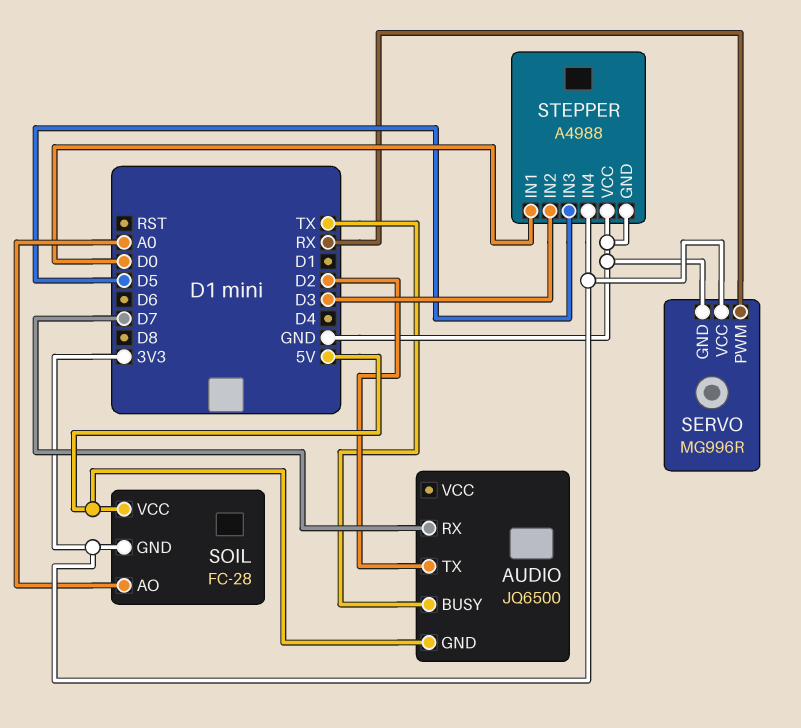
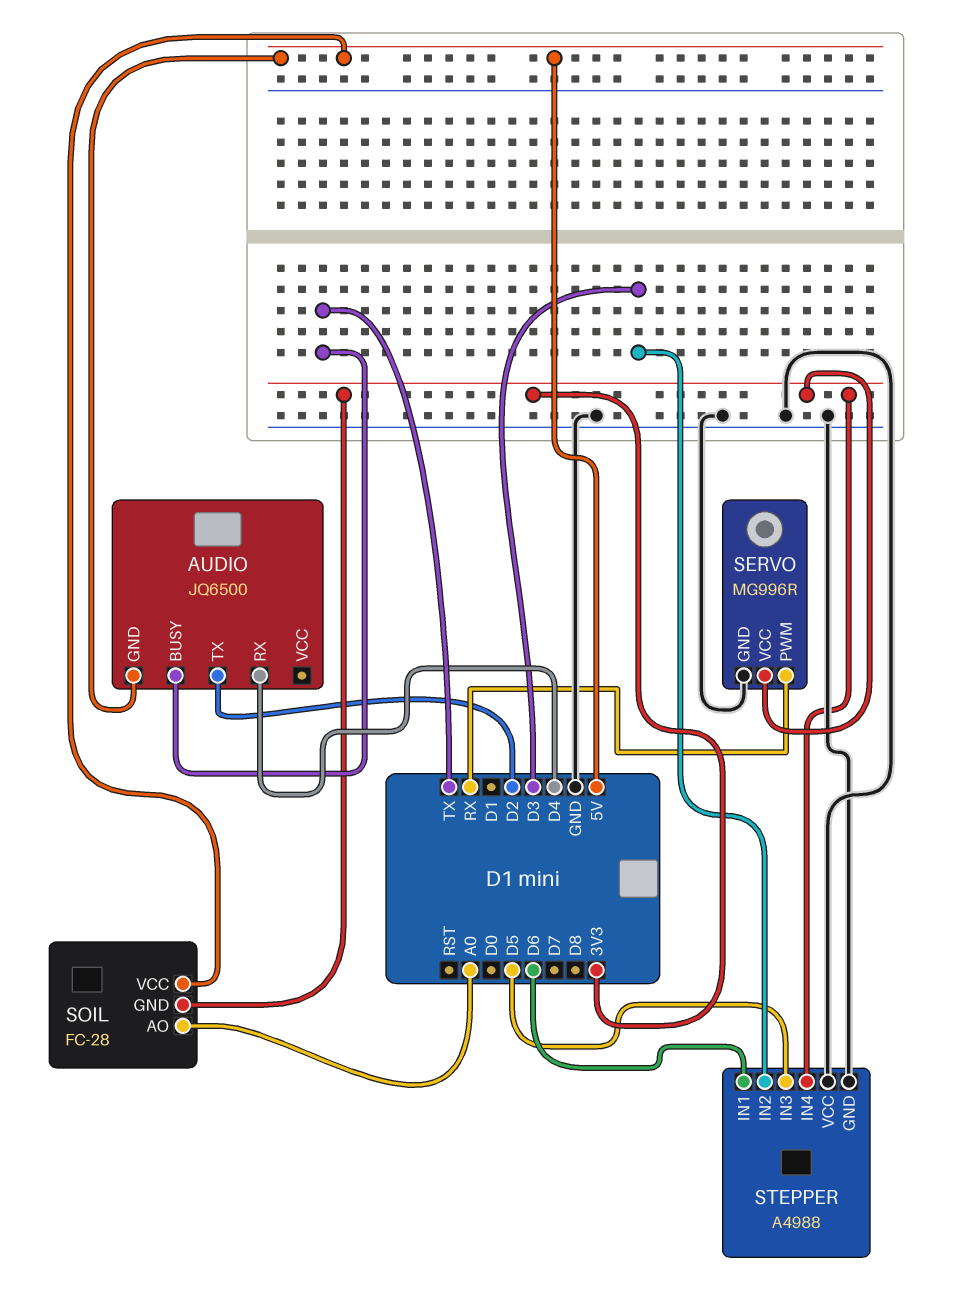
AUDIO pin RX: D7 -> D4
STEPPER pin IN1: D0 -> D6

